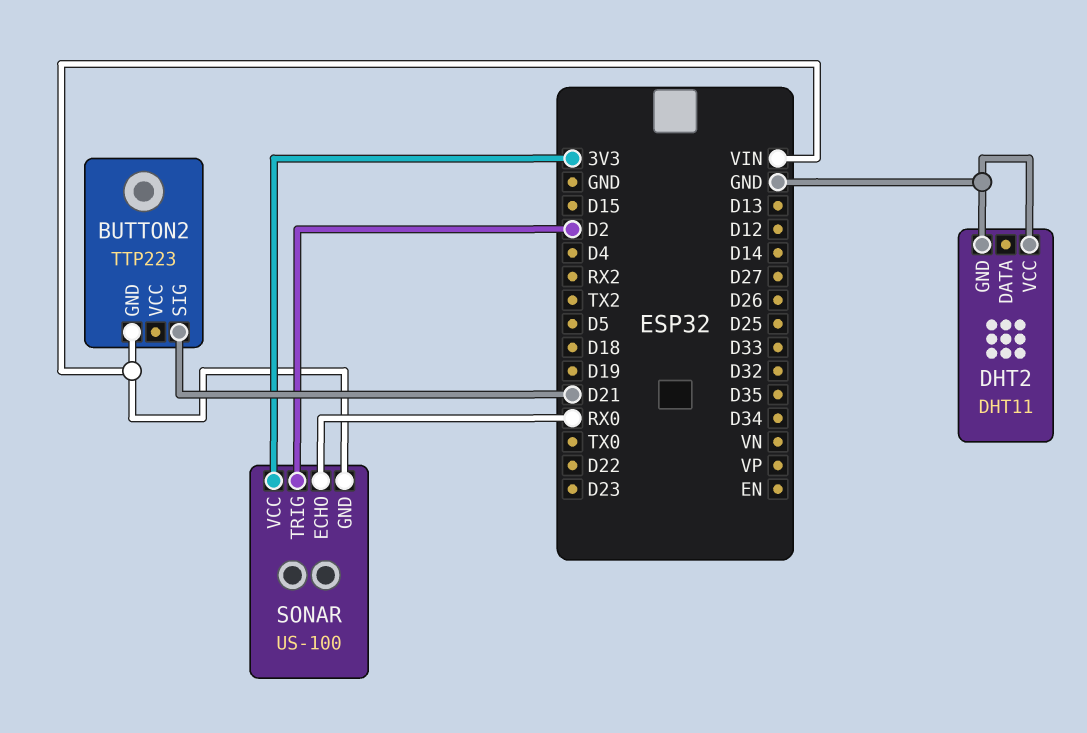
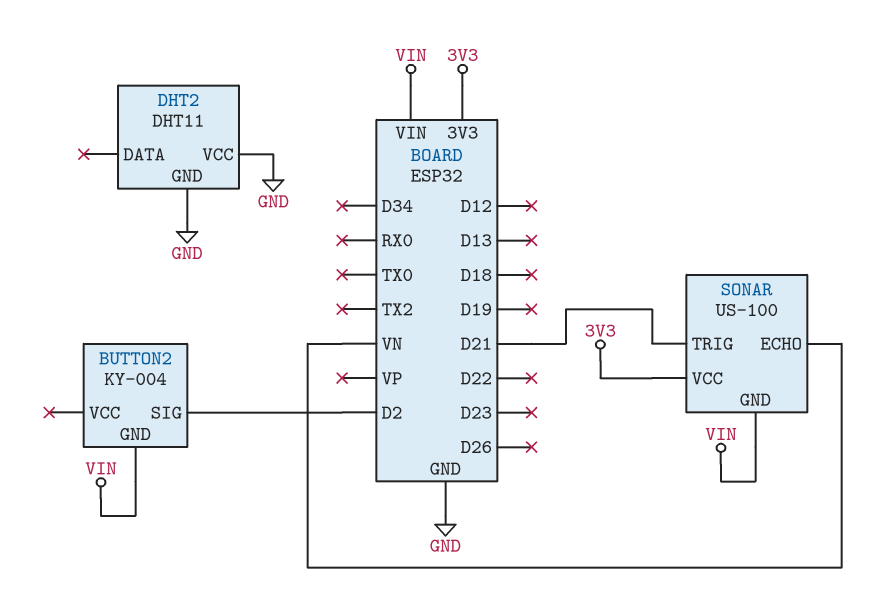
BUTTON2: TTP223 -> KY-004
BUTTON2 pin SIG: D21 -> D2
SONAR pin ECHO: RX0 -> VN
SONAR pin TRIG: D2 -> D21

